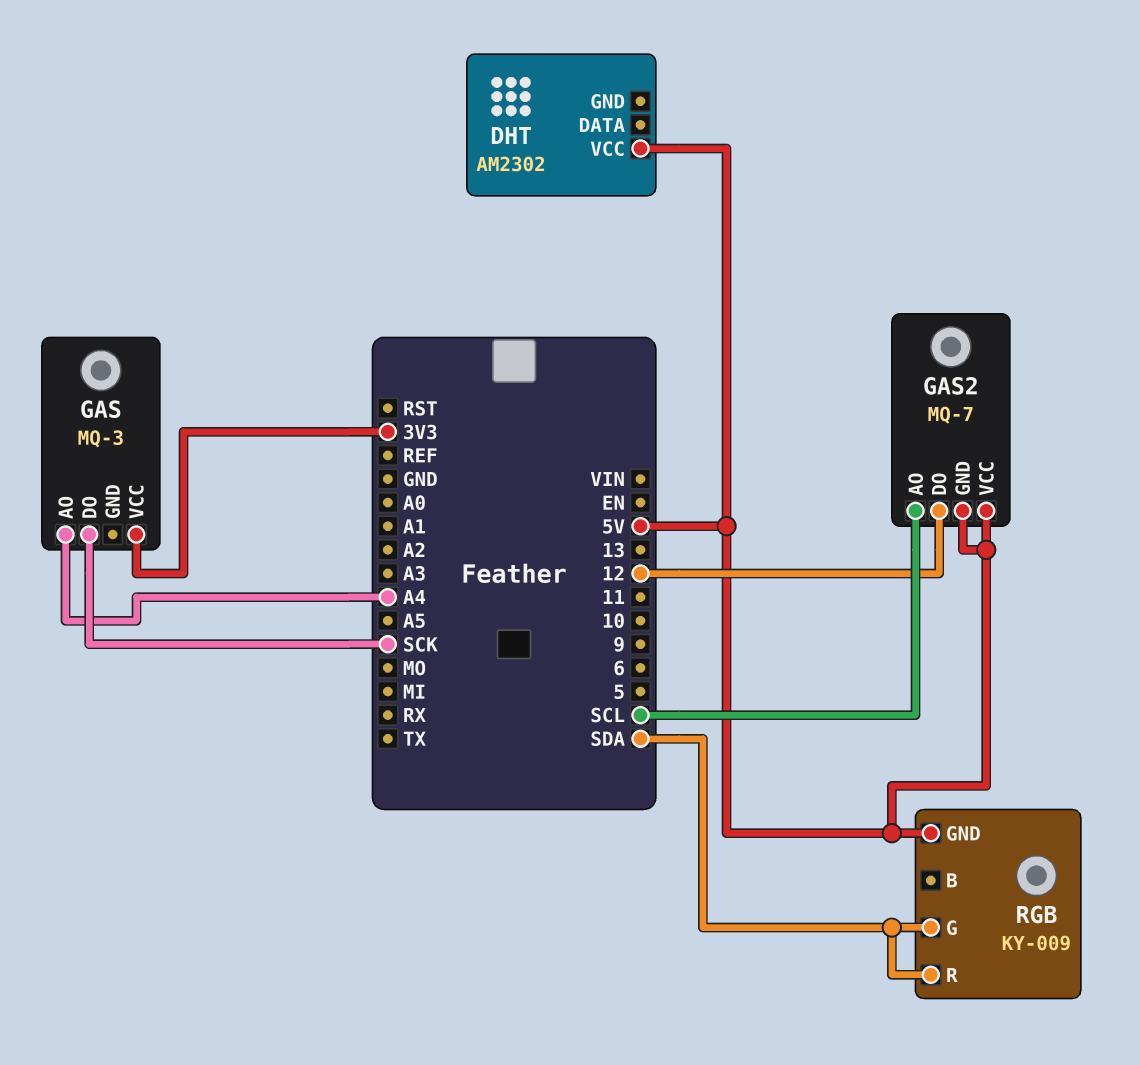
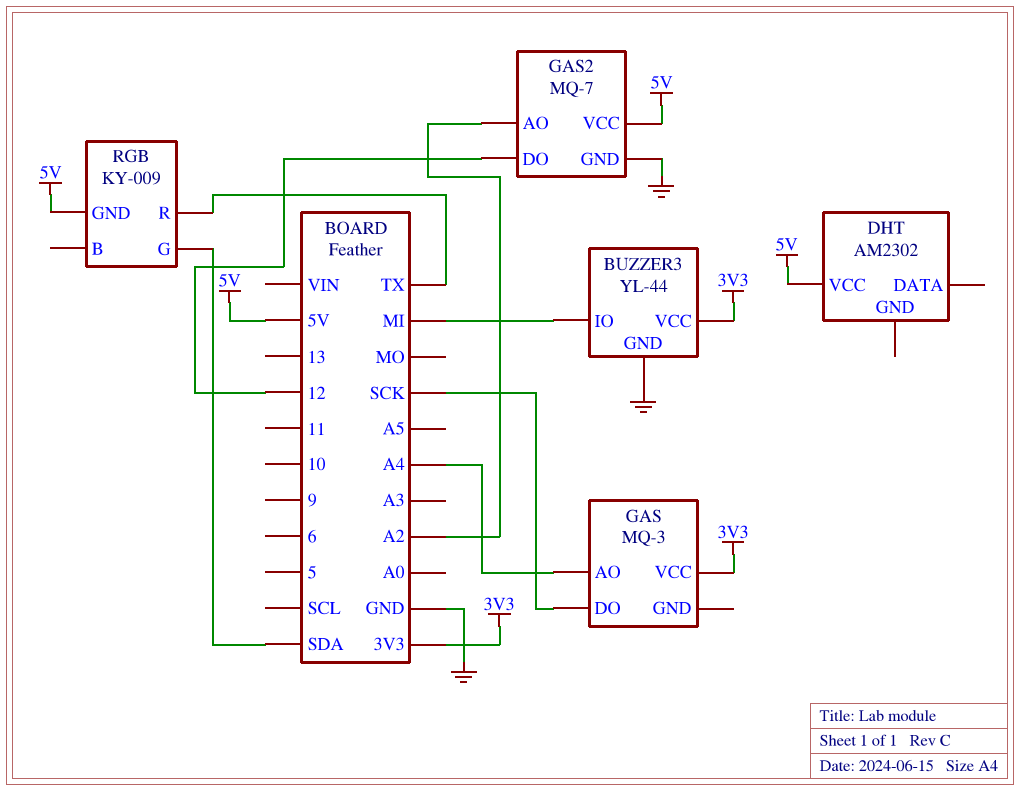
BUZZER3: none -> YL-44
BUZZER3 pin GND: none -> GND
BUZZER3 pin IO: none -> MI
BUZZER3 pin VCC: none -> 3V3
GAS2 pin AO: SCL -> A2
GAS2 pin GND: 5V -> GND
RGB pin R: SDA -> TX

